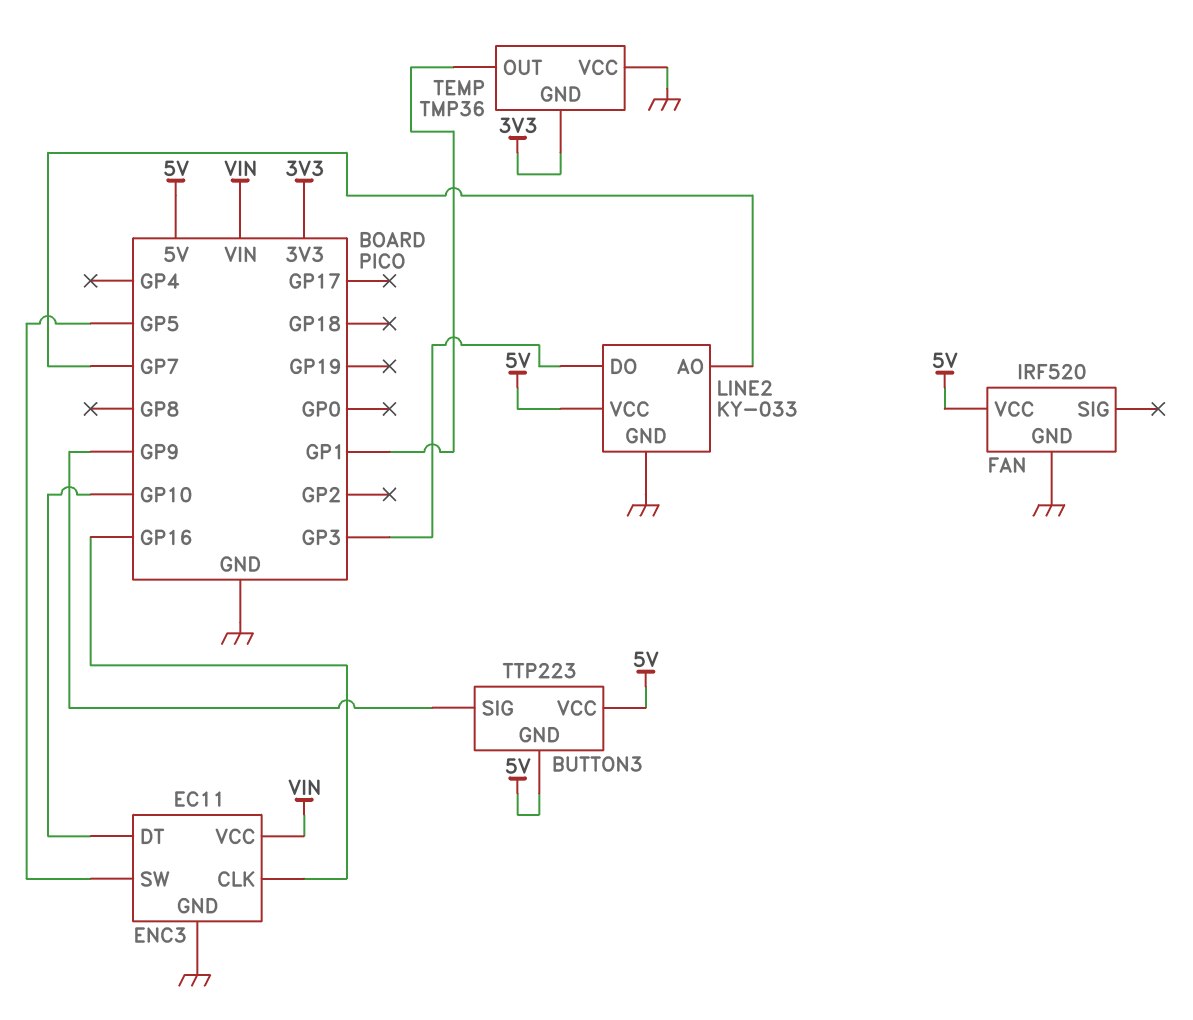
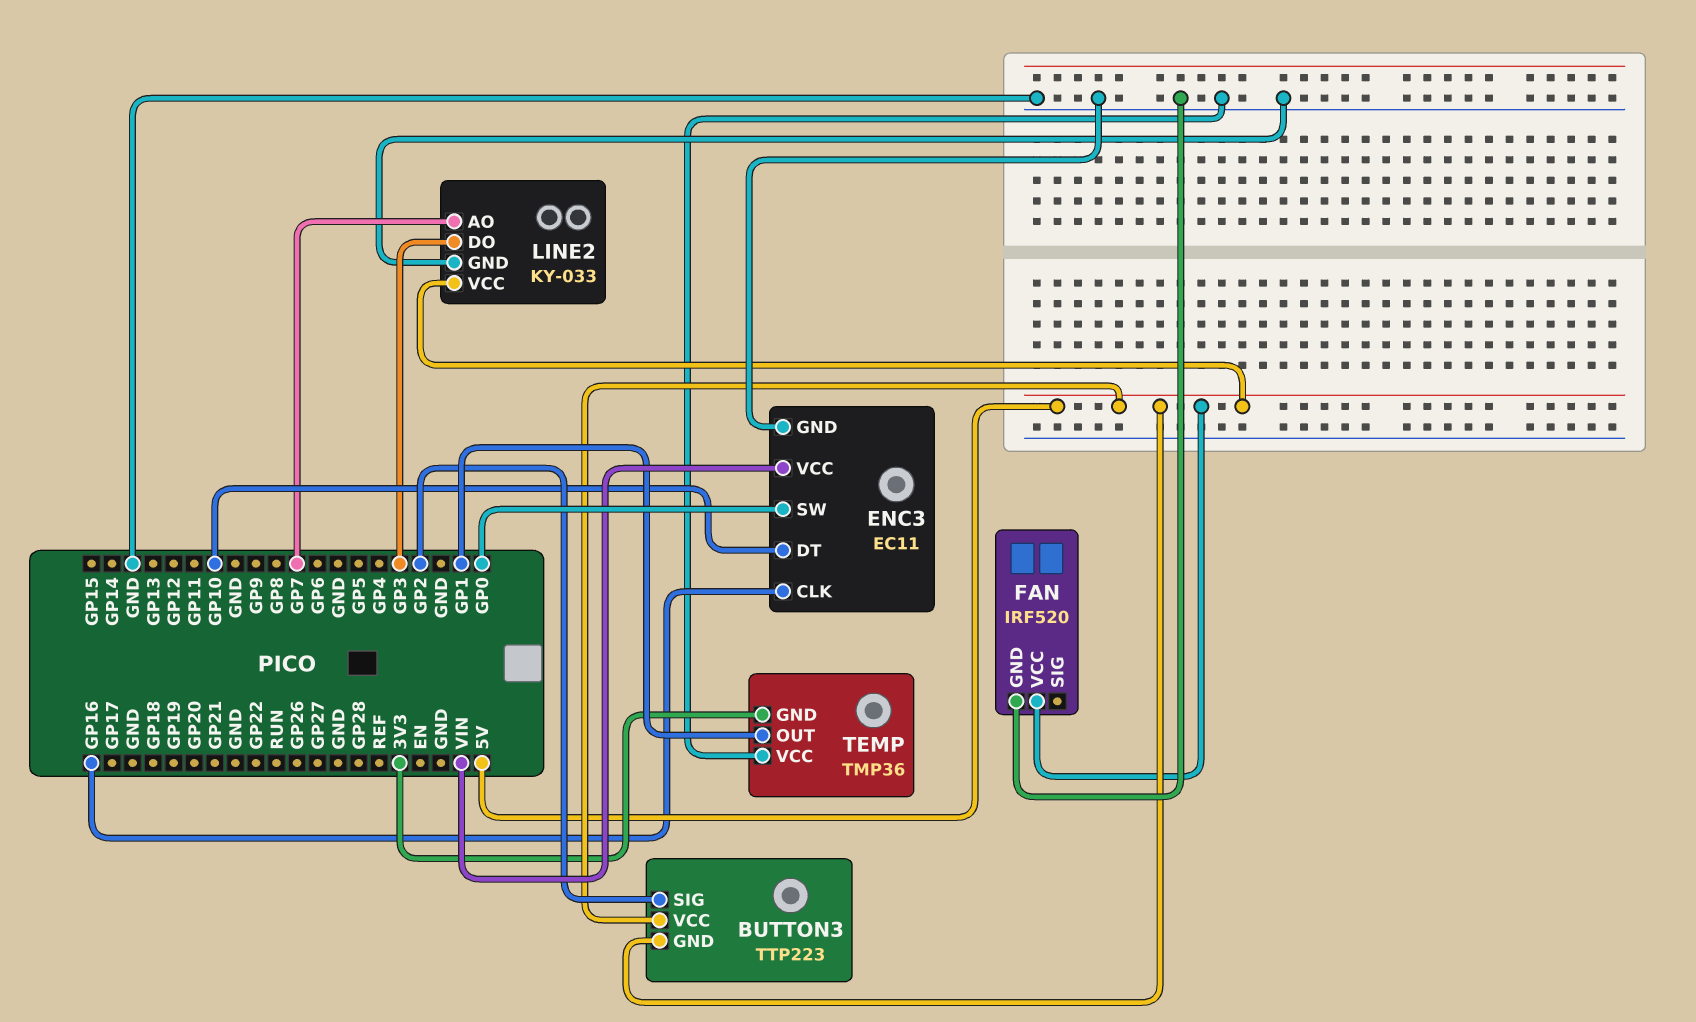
BUTTON3 pin SIG: GP9 -> GP2
ENC3 pin SW: GP5 -> GP0

